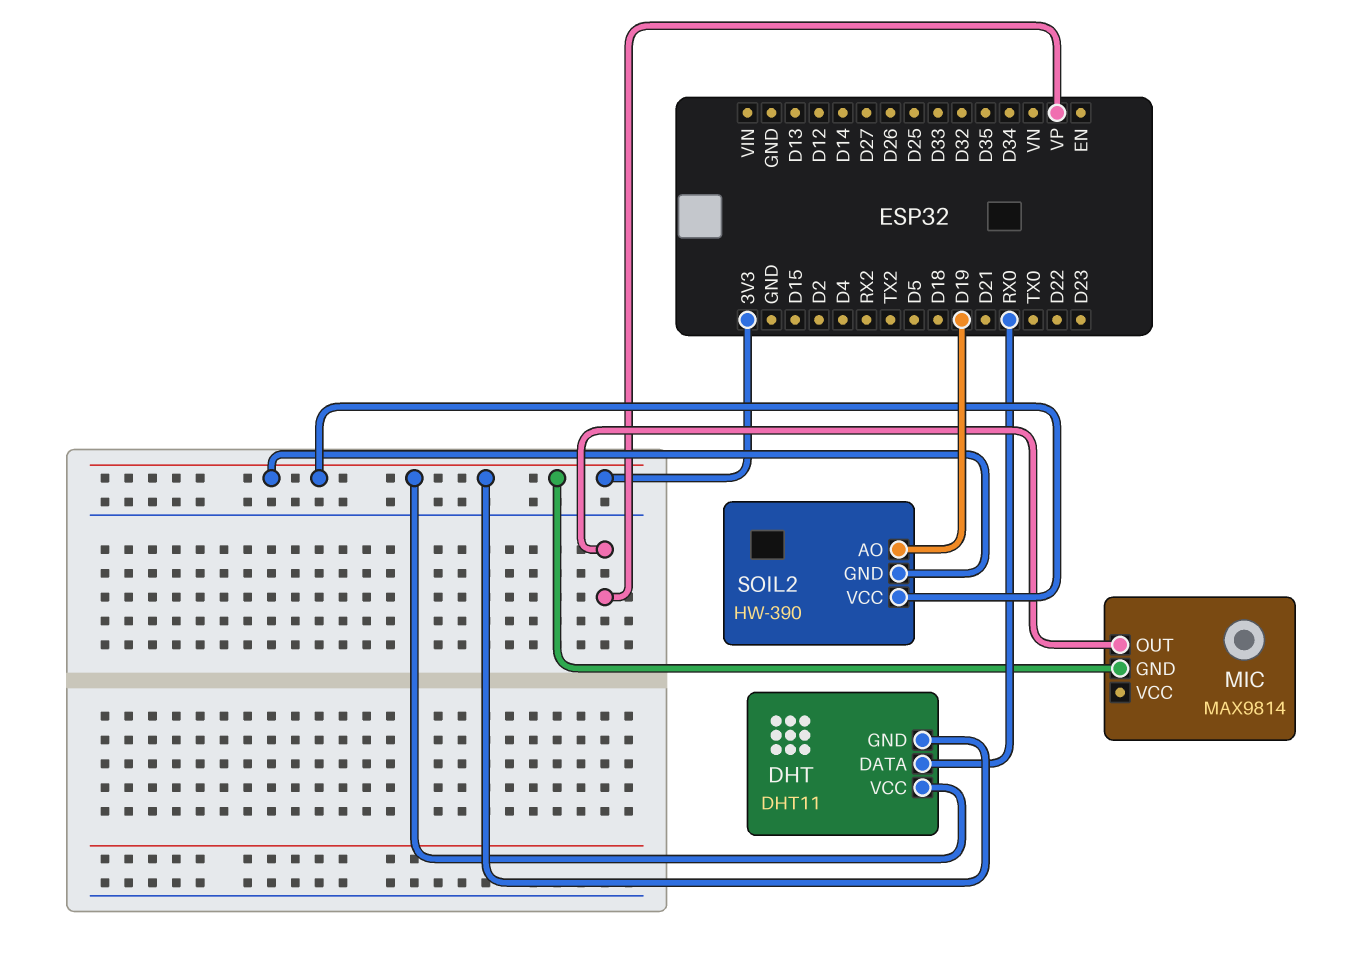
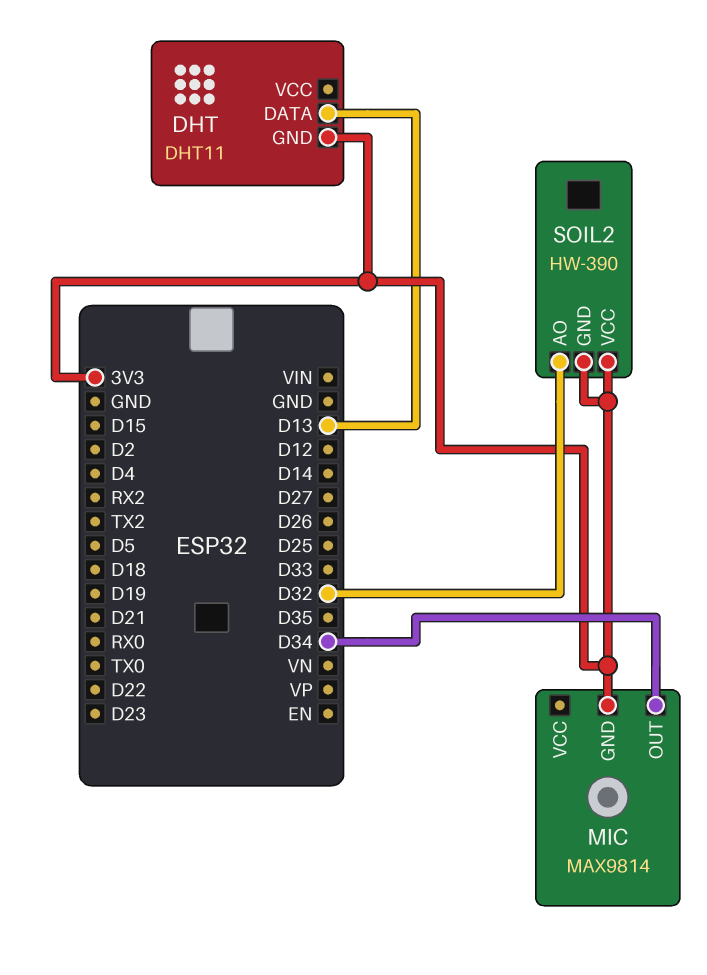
DHT pin DATA: RX0 -> D13
DHT pin VCC: 3V3 -> none
MIC pin OUT: VP -> D34
SOIL2 pin AO: D19 -> D32

